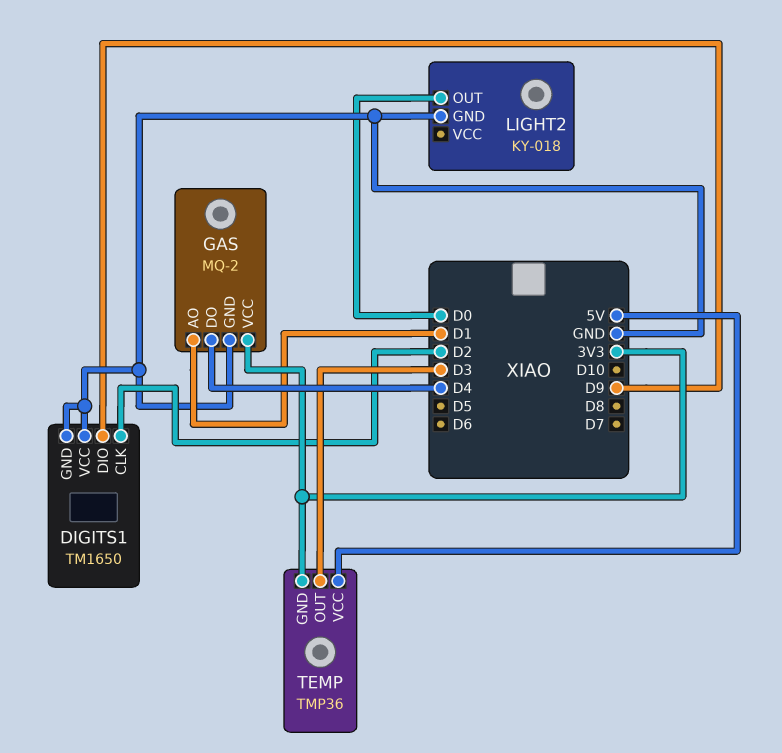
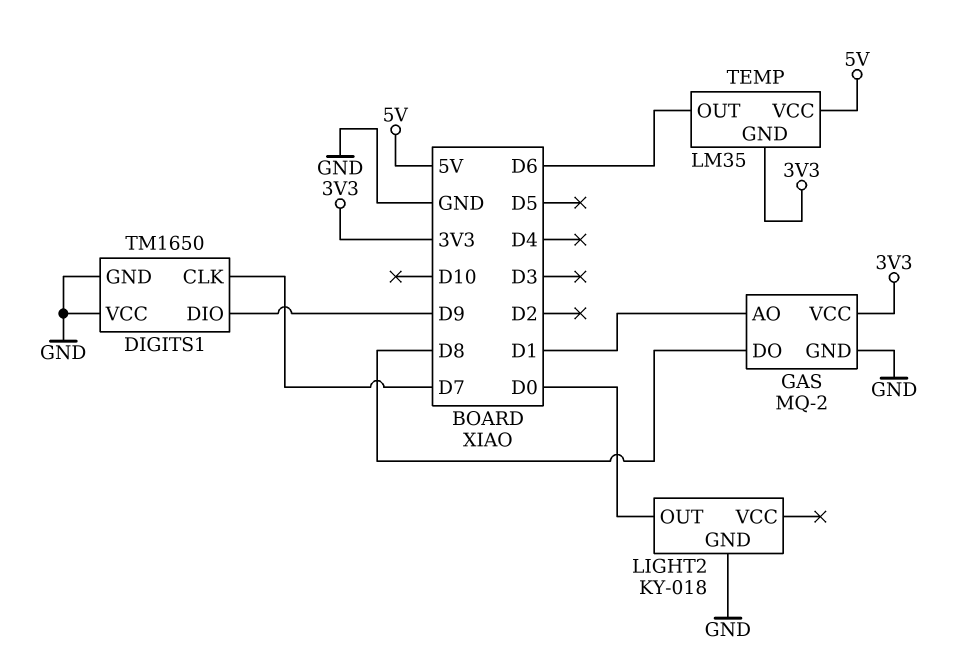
DIGITS1 pin CLK: D2 -> D7
GAS pin DO: D4 -> D8
TEMP: TMP36 -> LM35
TEMP pin OUT: D3 -> D6

